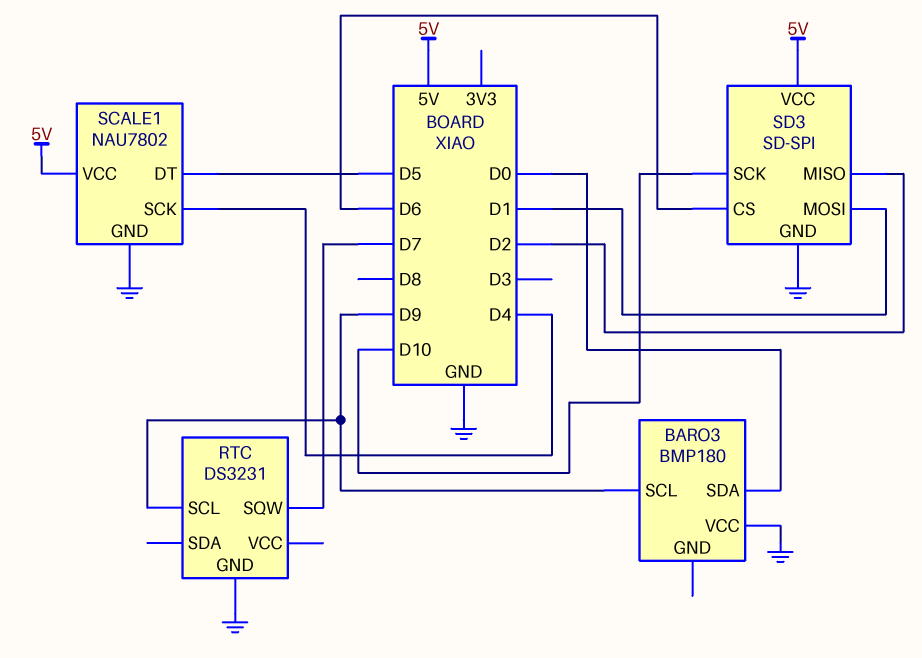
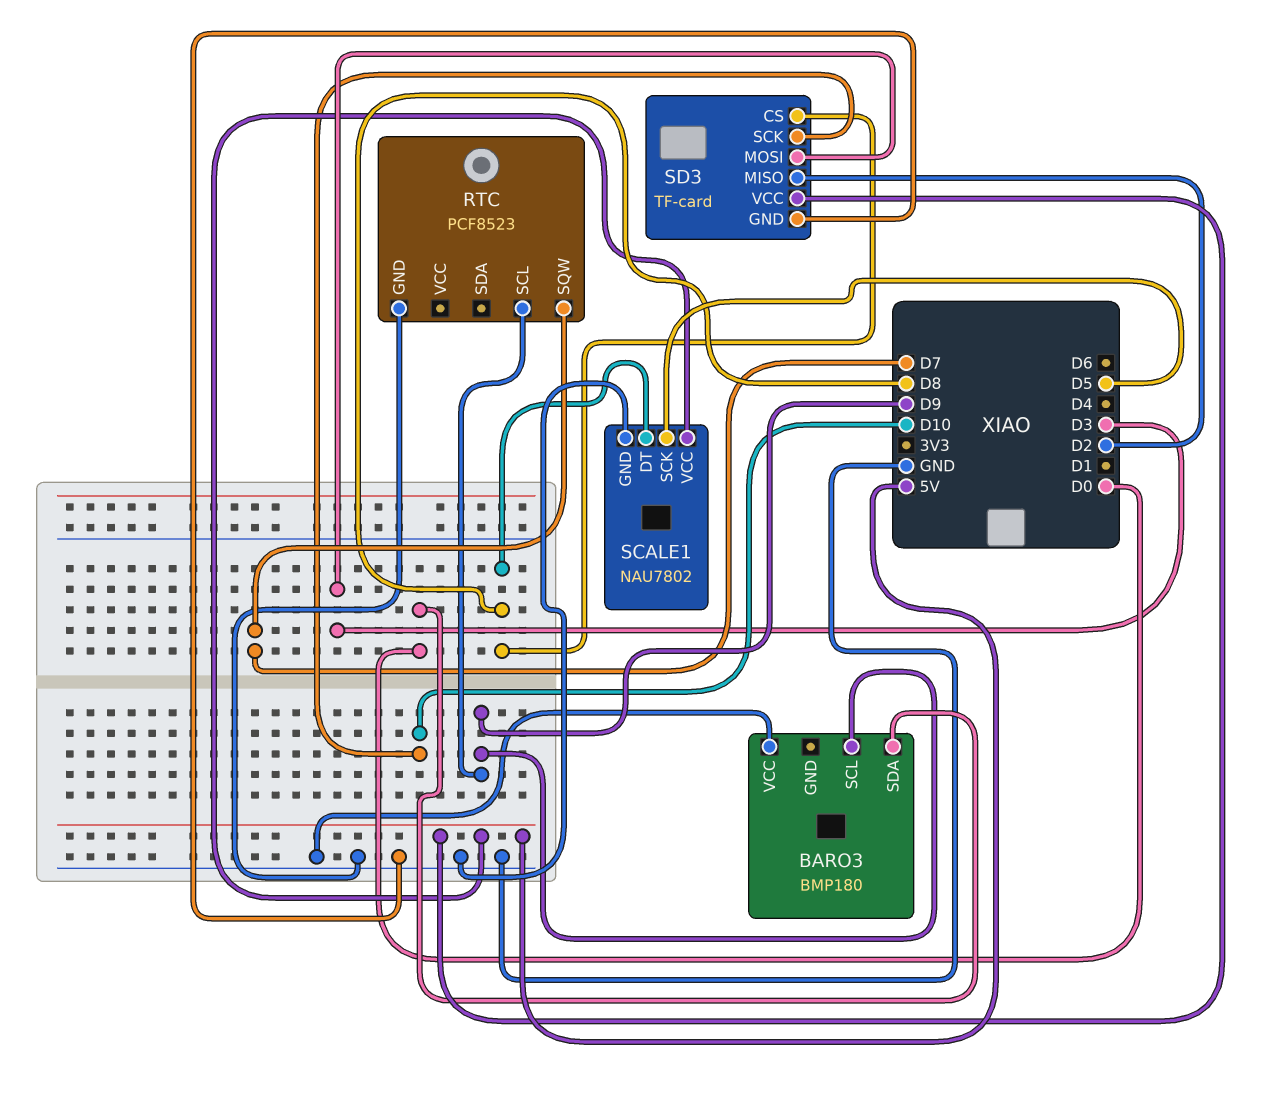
RTC: DS3231 -> PCF8523
SCALE1 pin DT: D5 -> D8
SCALE1 pin SCK: D4 -> D5
SD3: SD-SPI -> TF-card
SD3 pin CS: D6 -> D8
SD3 pin MOSI: D1 -> D3

